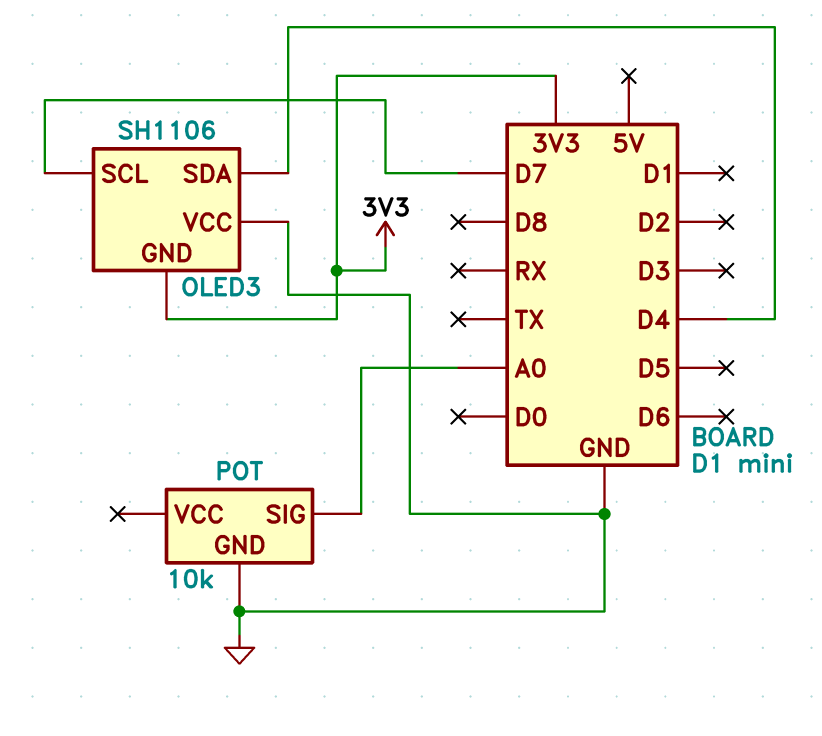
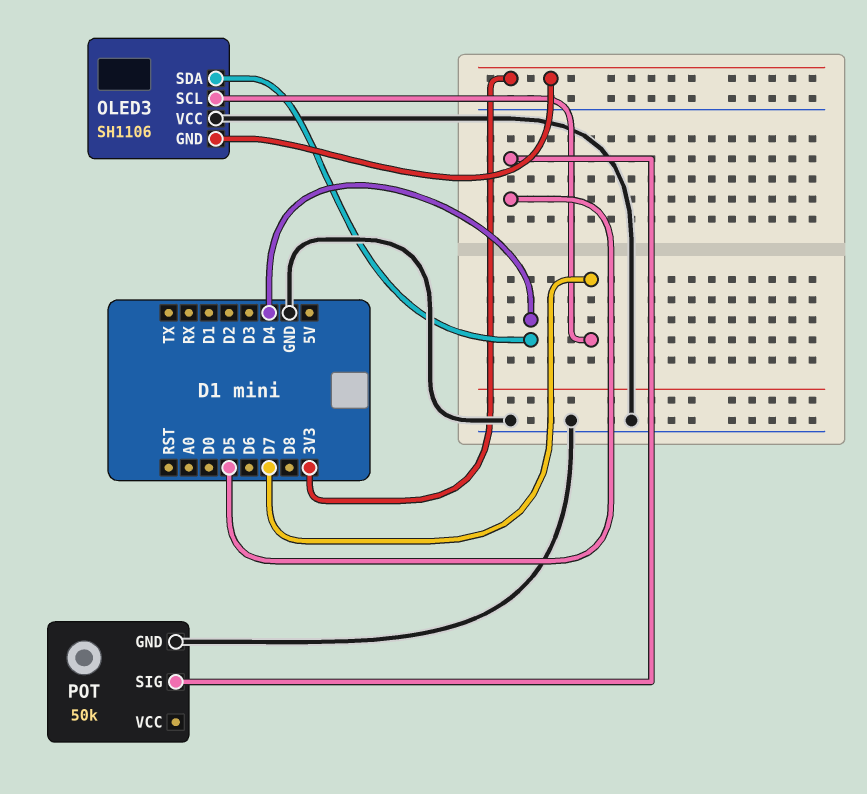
POT: 10k -> 50k
POT pin SIG: A0 -> D5

